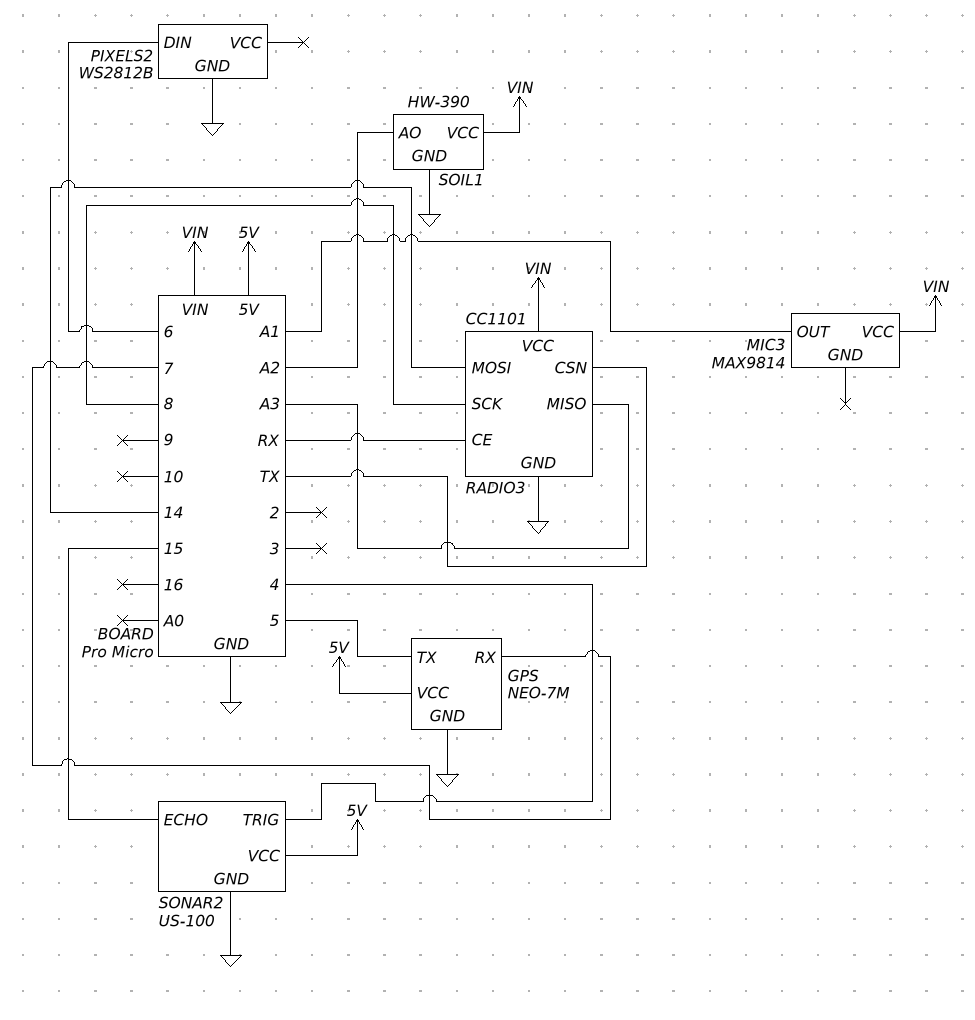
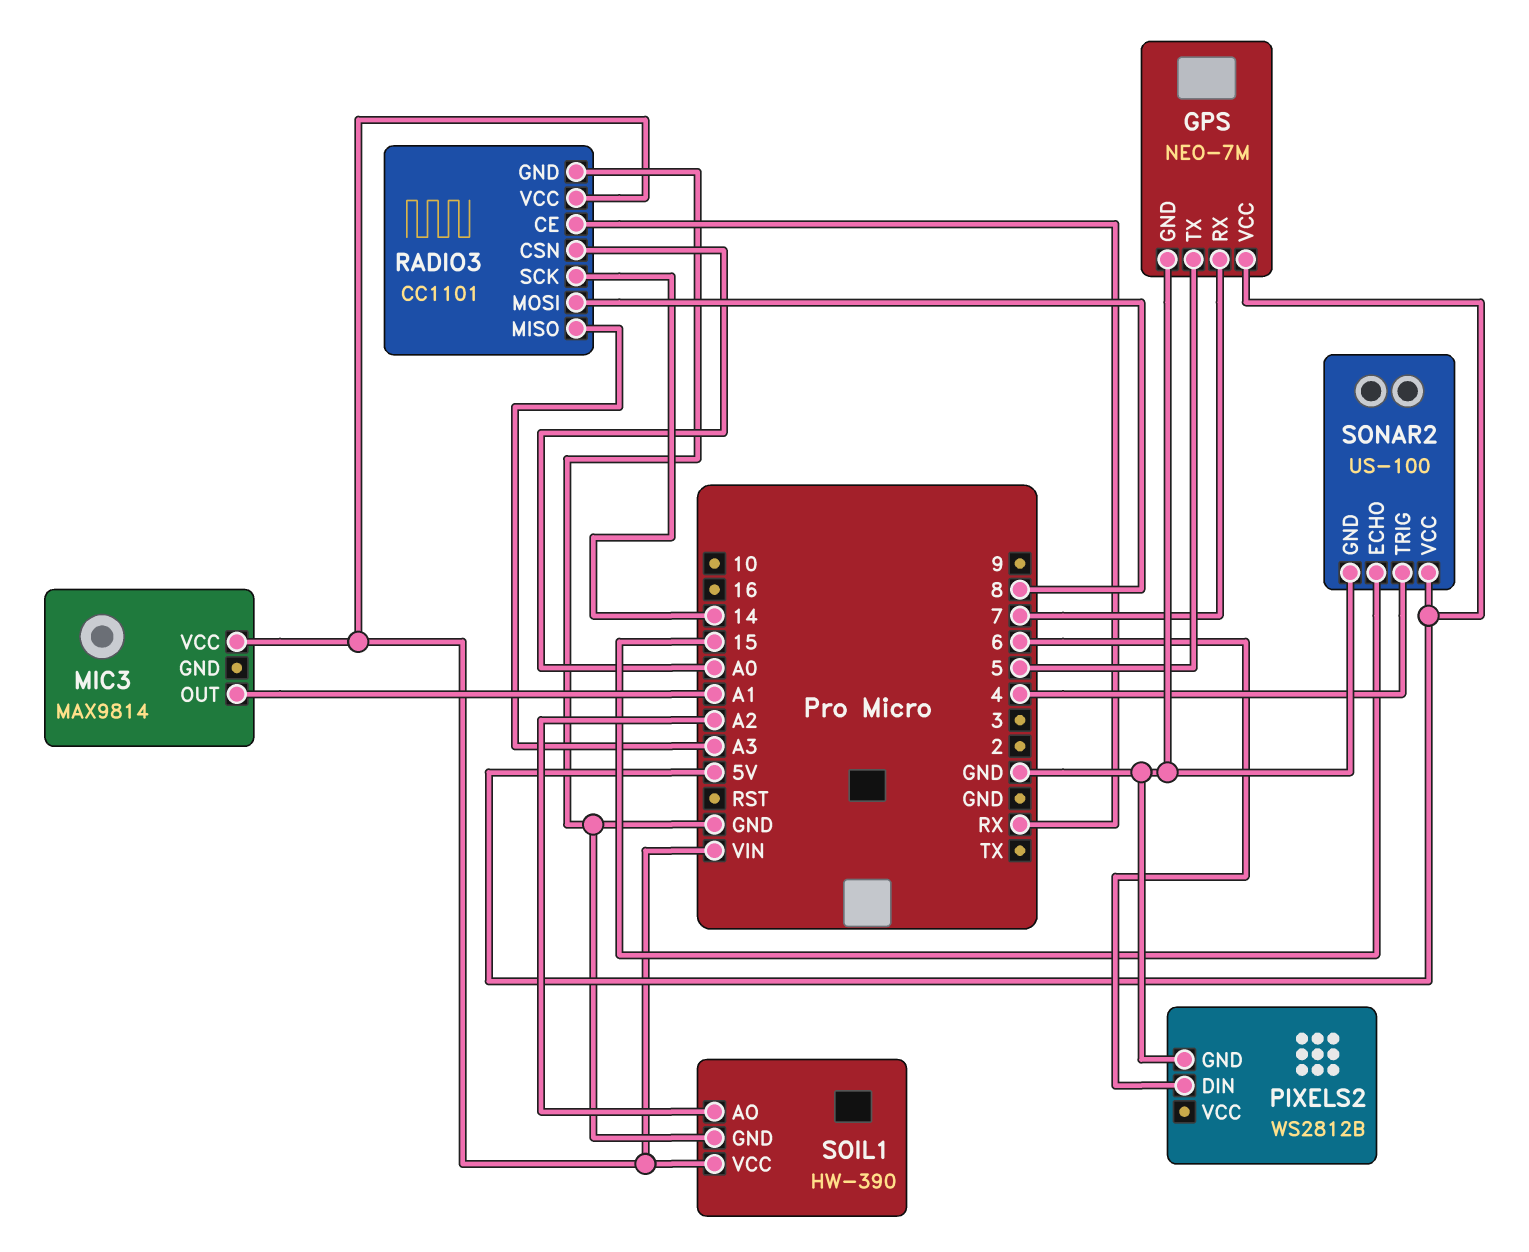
RADIO3 pin CSN: TX -> A0
RADIO3 pin MOSI: 14 -> 8
RADIO3 pin SCK: 8 -> 14

